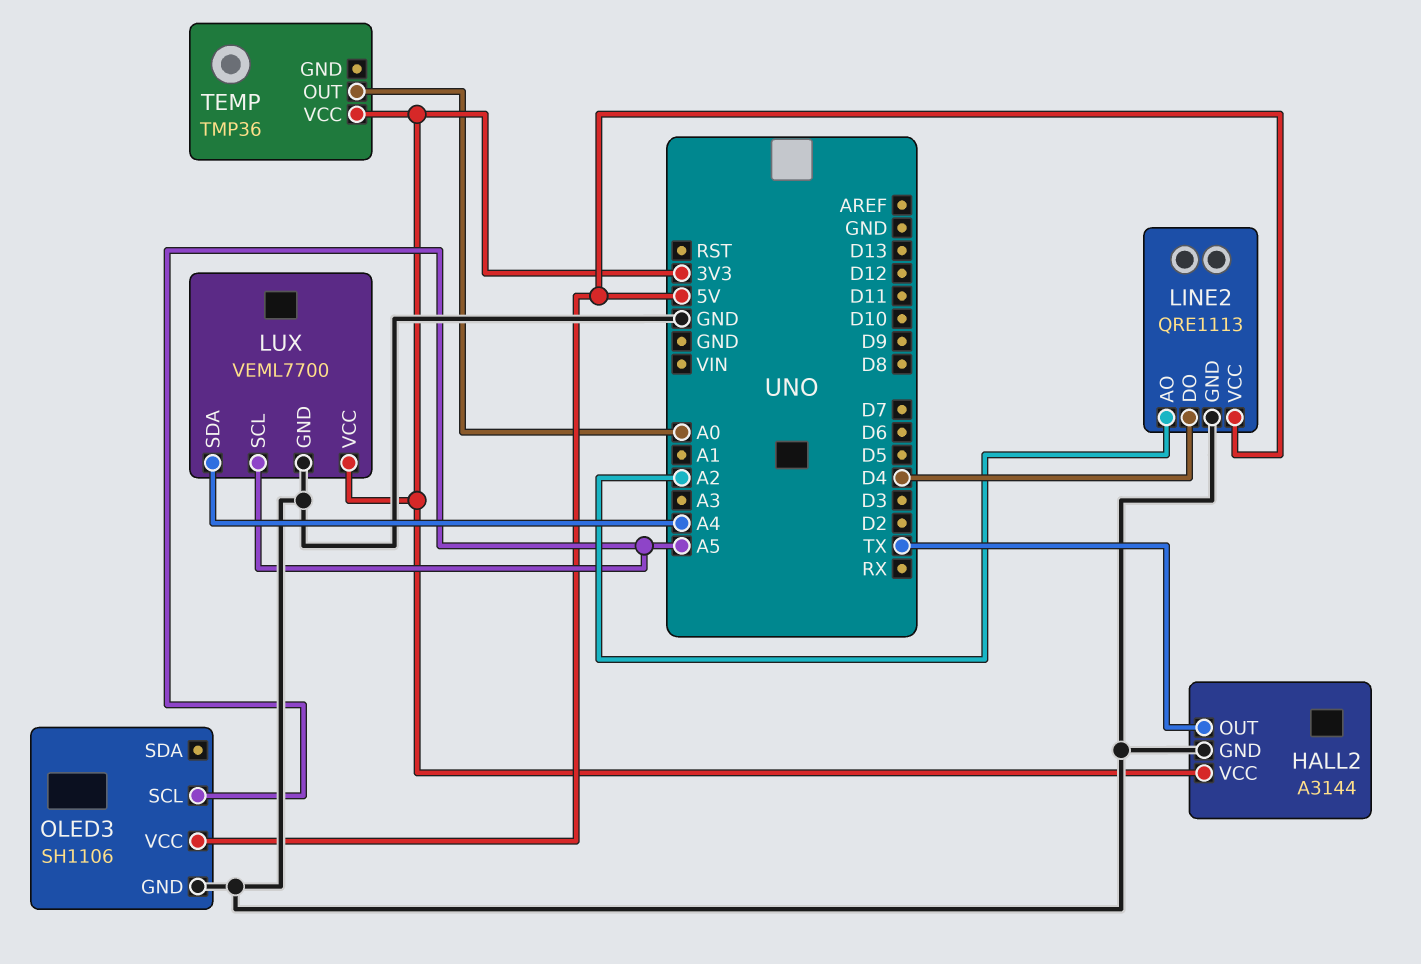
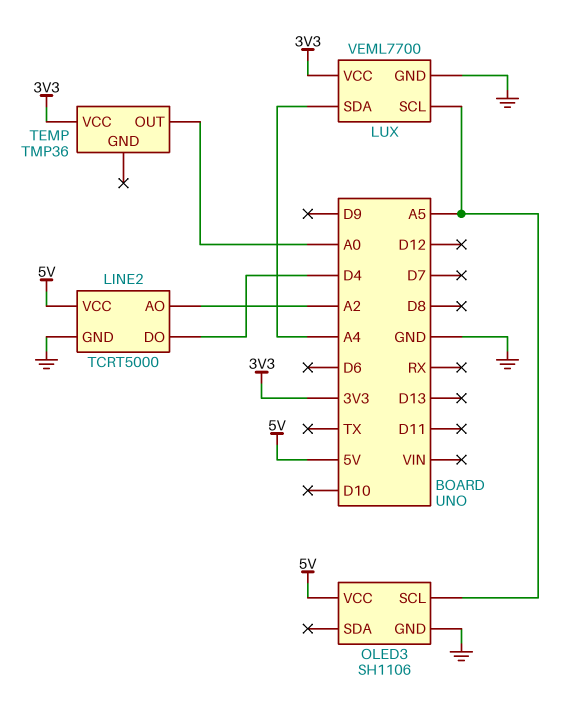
HALL2: A3144 -> none
HALL2 pin GND: GND -> none
HALL2 pin OUT: TX -> none
HALL2 pin VCC: 3V3 -> none
LINE2: QRE1113 -> TCRT5000

